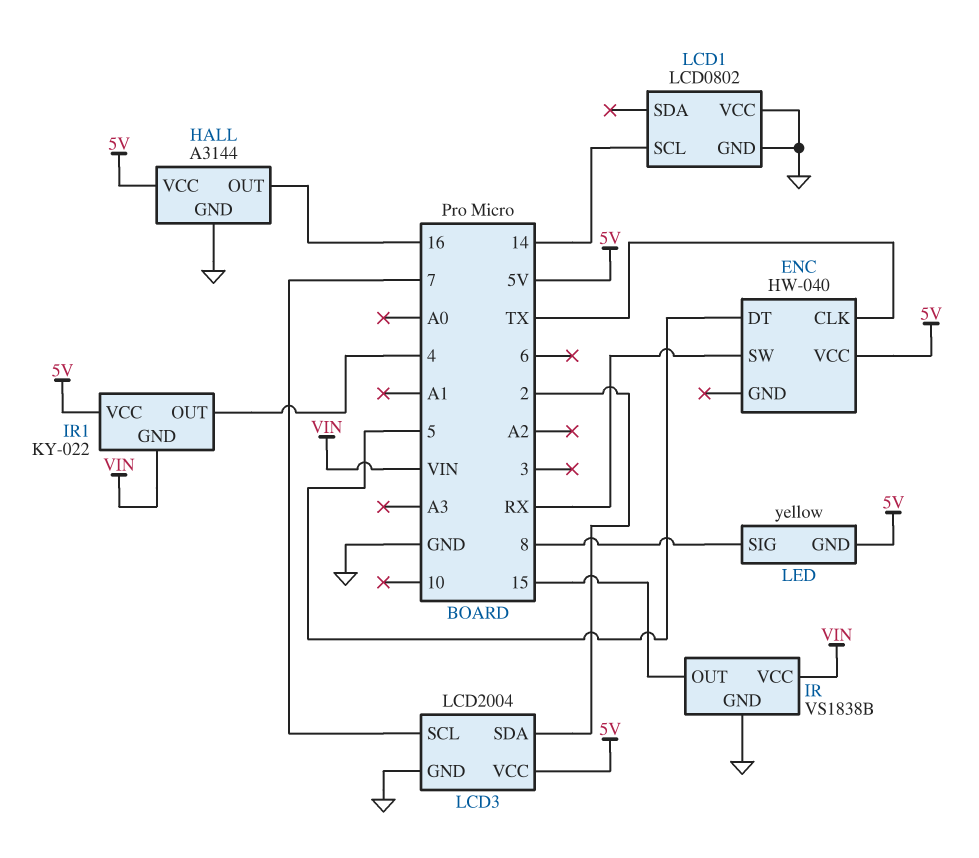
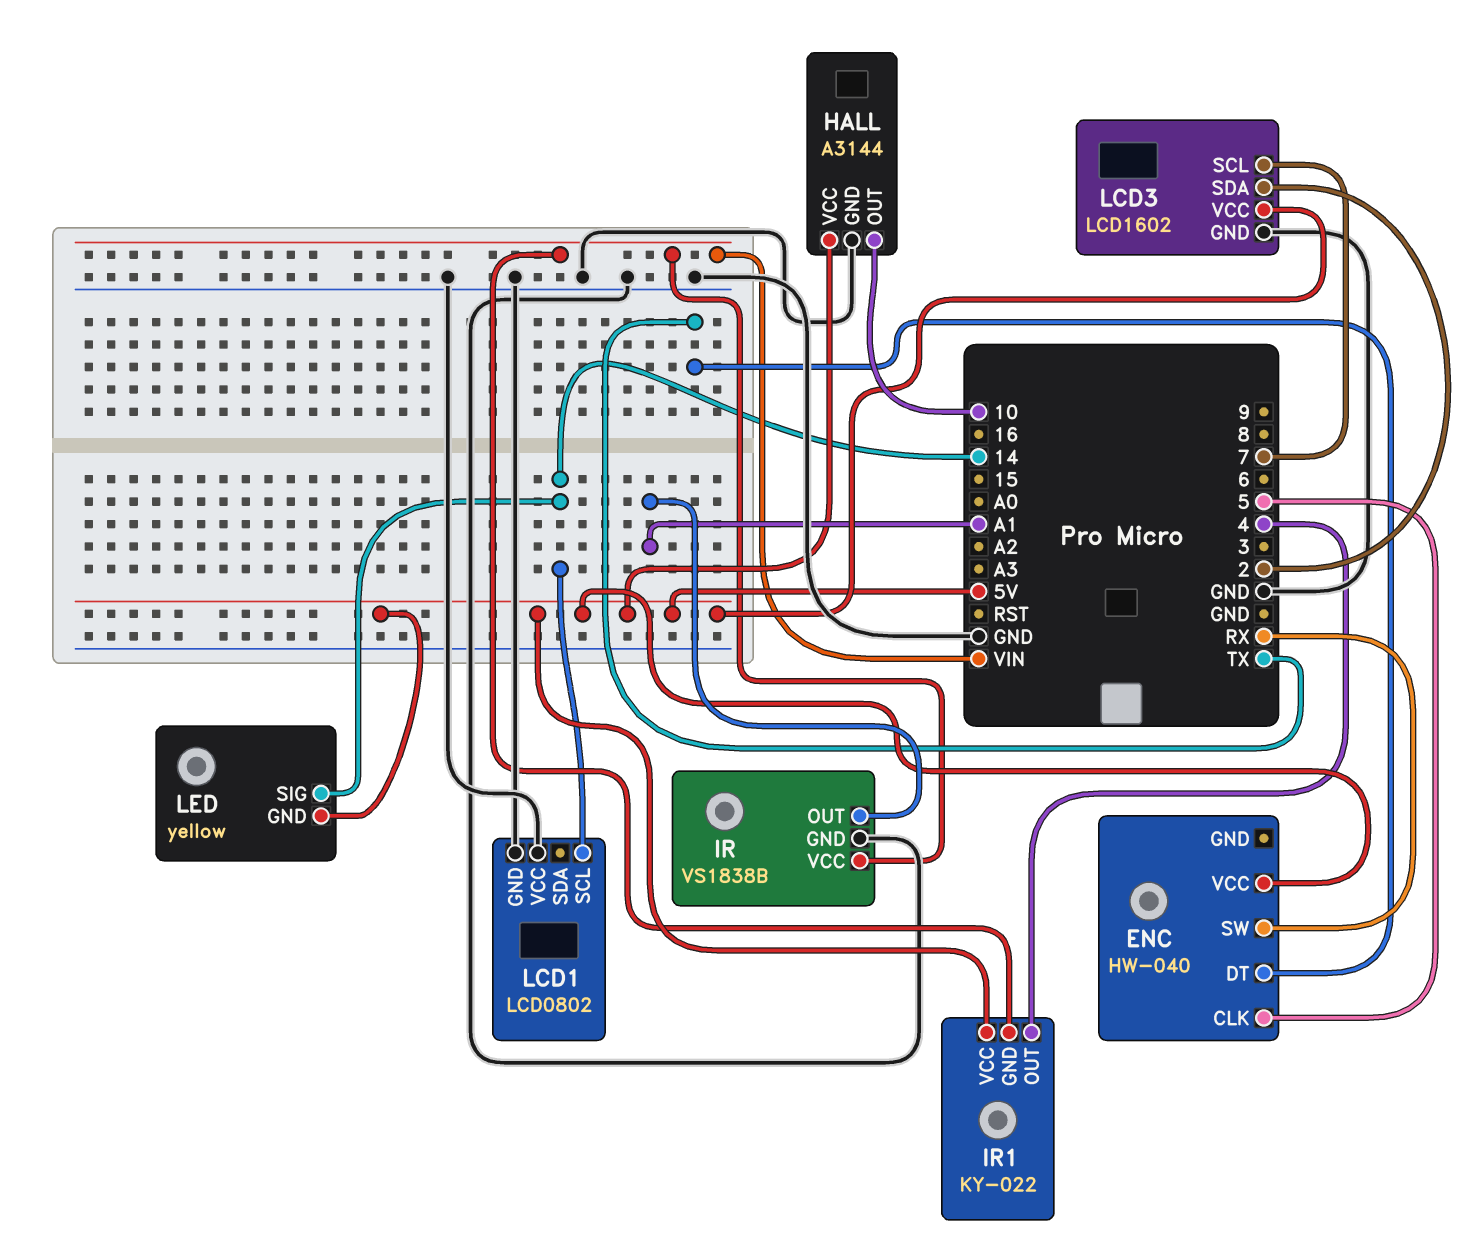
ENC pin CLK: TX -> 5
ENC pin DT: 5 -> TX
HALL pin OUT: 16 -> 10
IR pin OUT: 15 -> A1
LCD3: LCD2004 -> LCD1602
LED pin SIG: 8 -> 14

